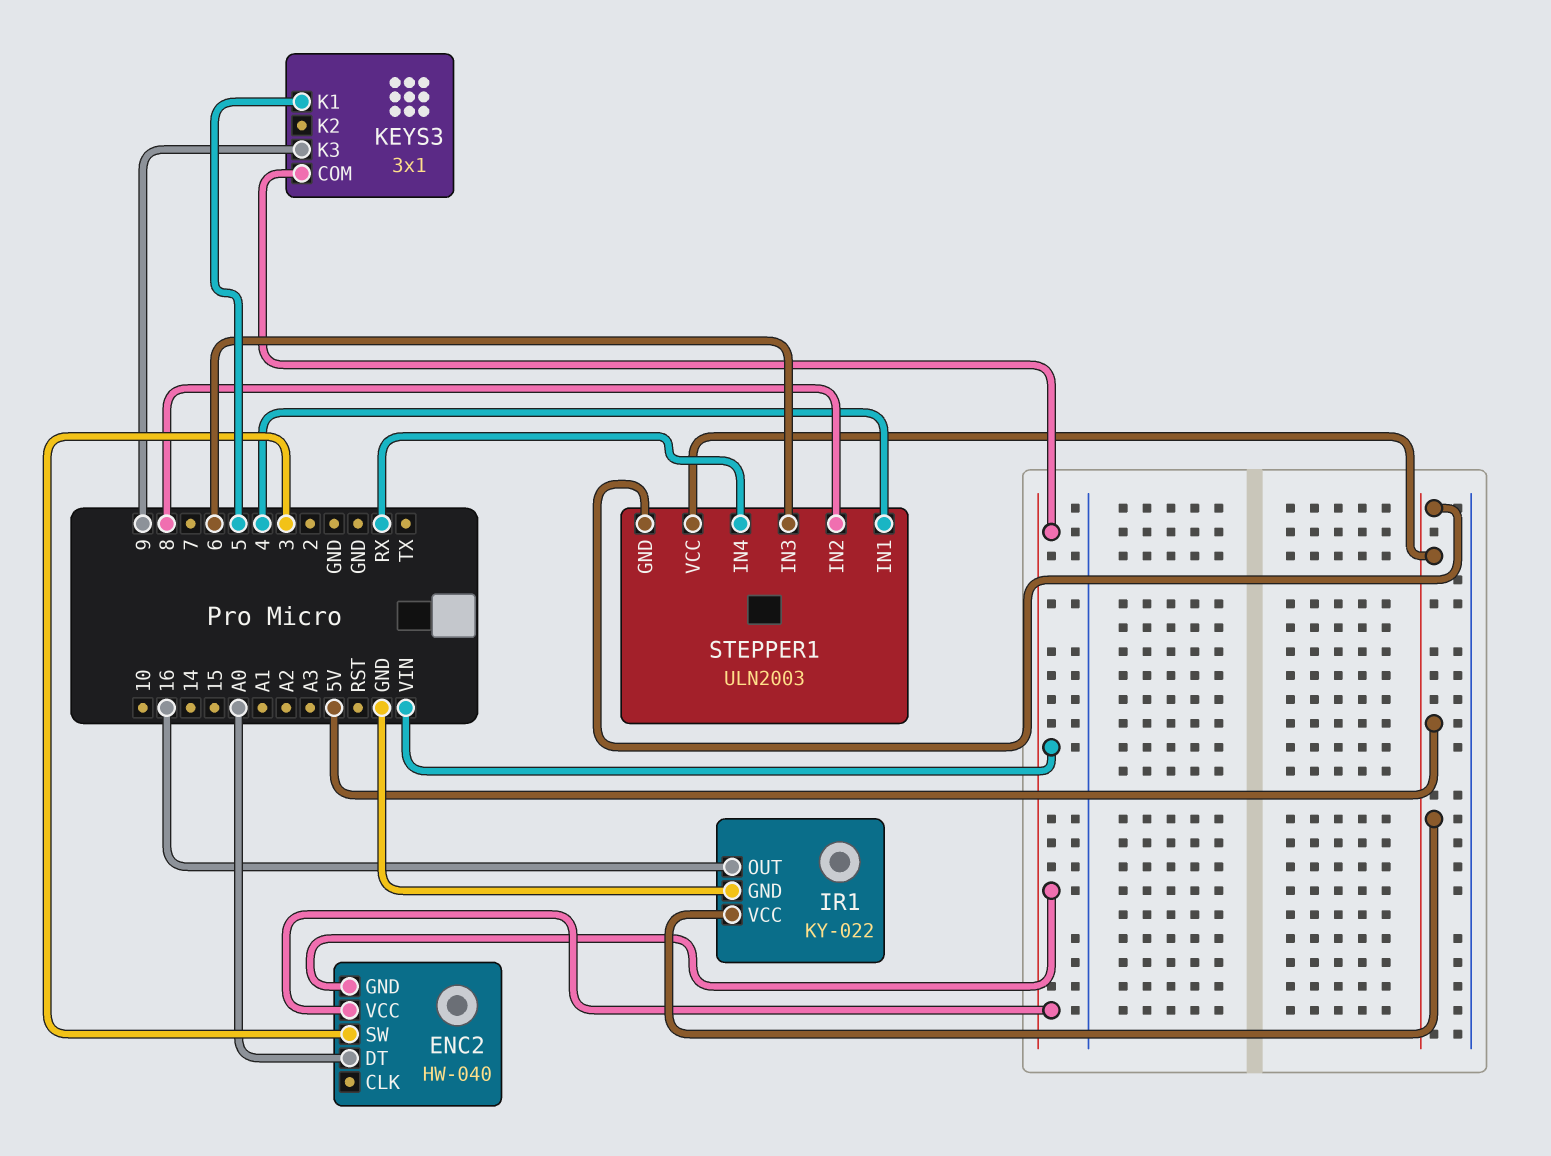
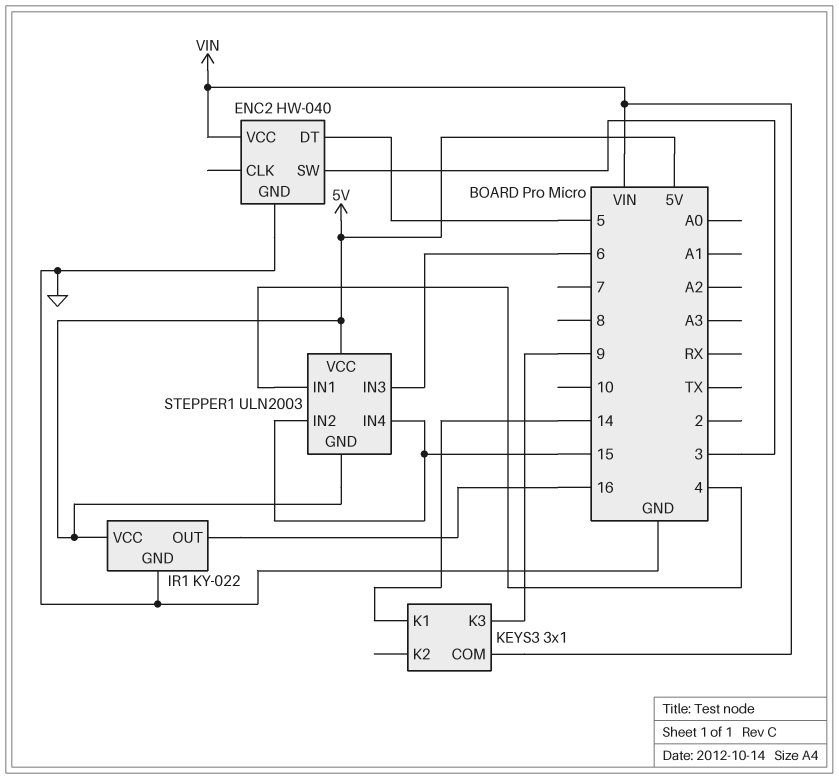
ENC2 pin DT: A0 -> 5
ENC2 pin GND: VIN -> GND
KEYS3 pin K1: 5 -> 14
STEPPER1 pin IN2: 8 -> 15
STEPPER1 pin IN4: RX -> 15

